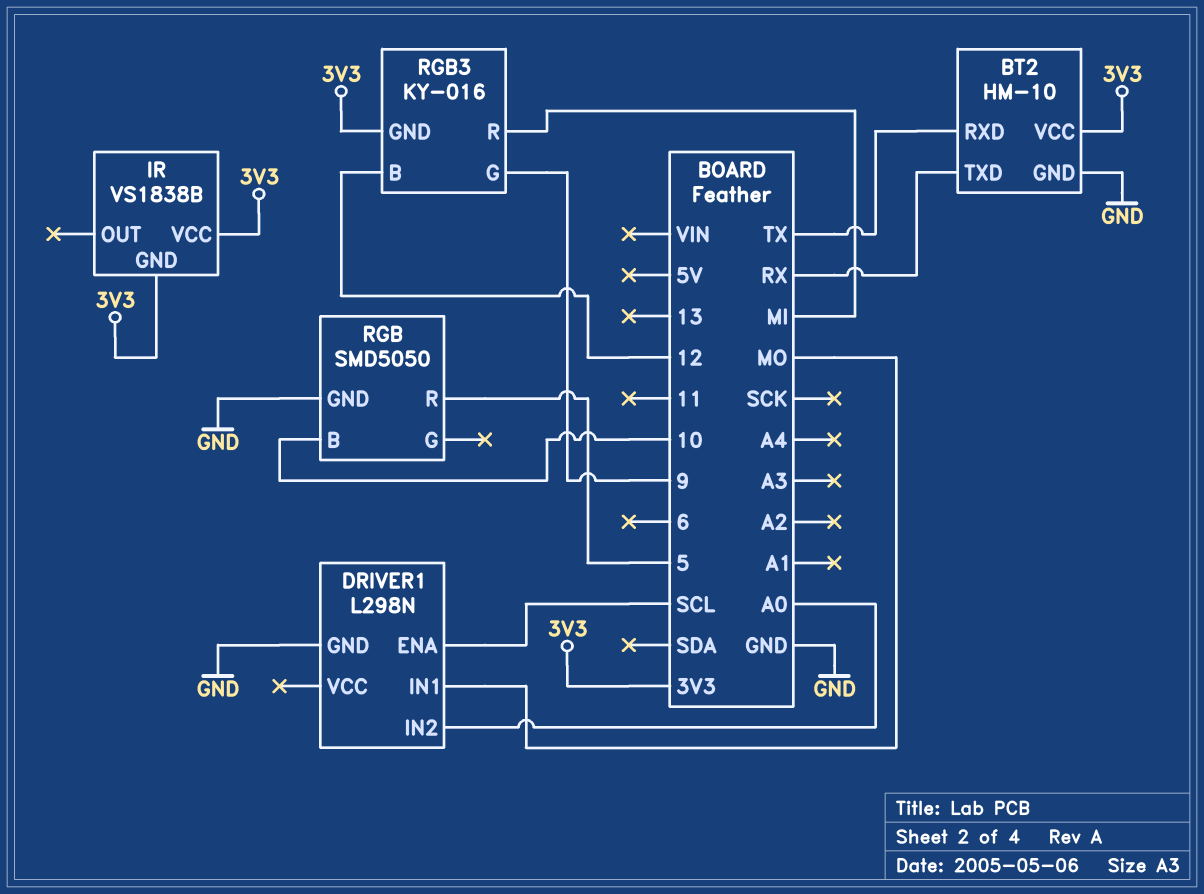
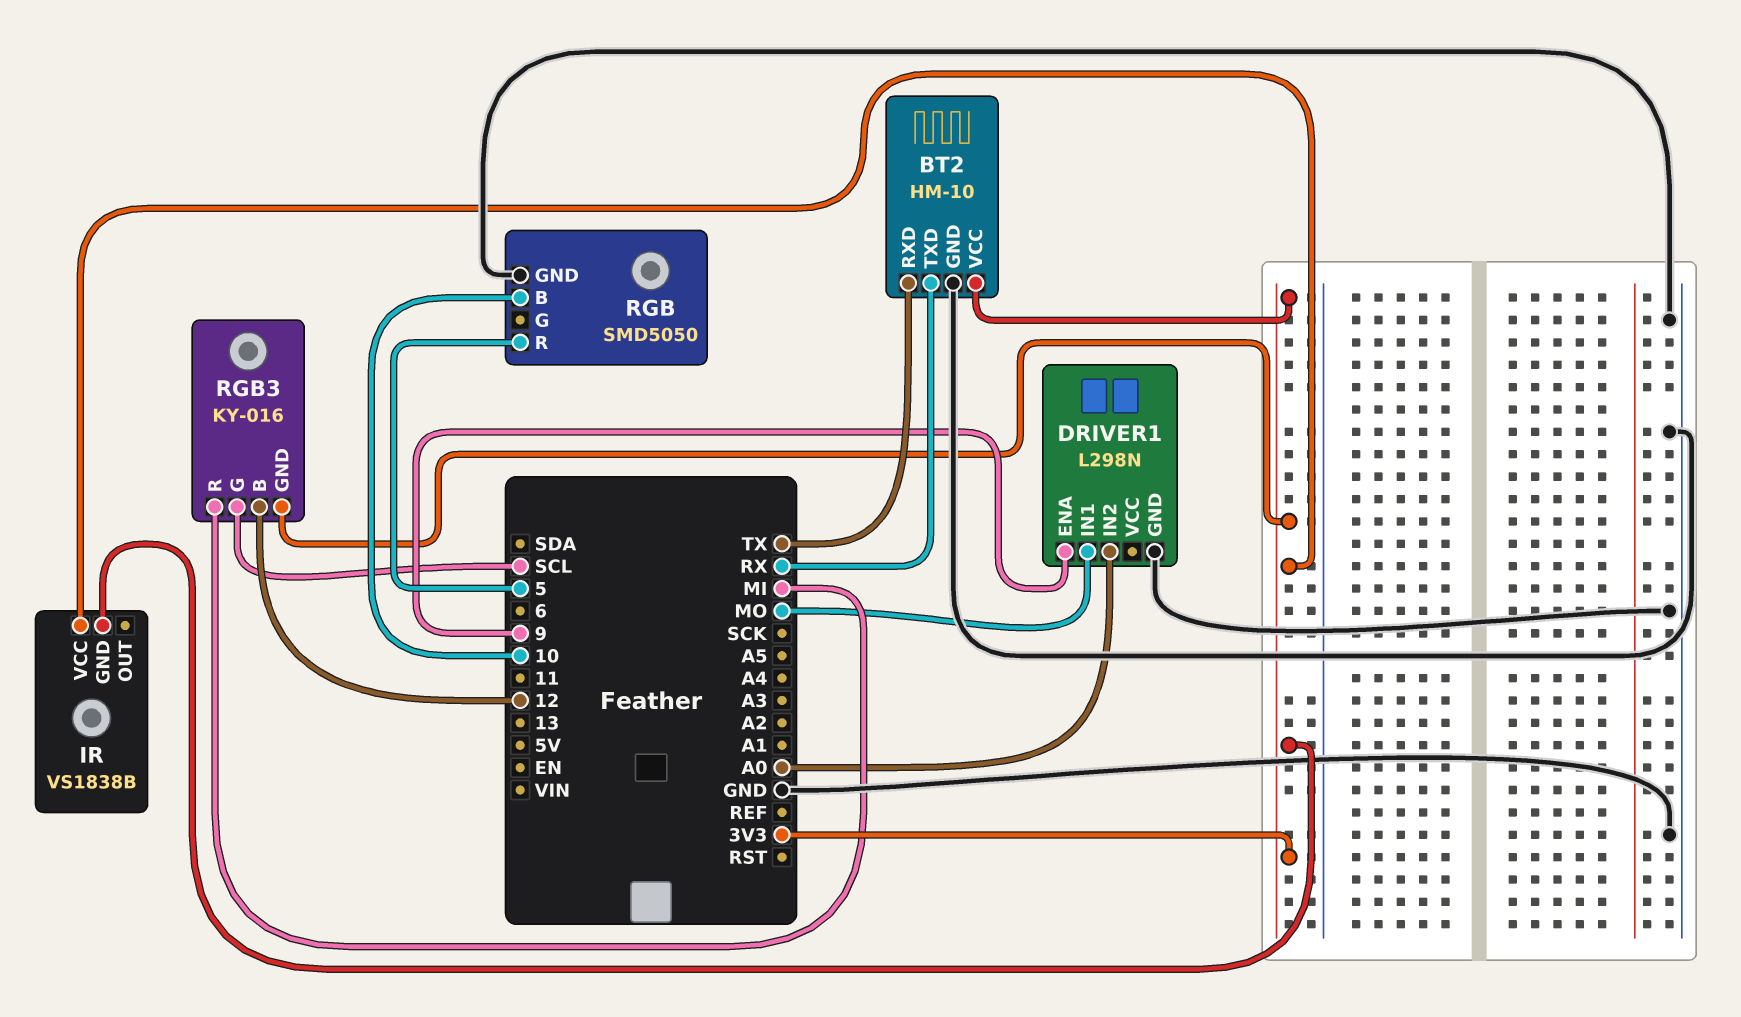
DRIVER1 pin ENA: SCL -> 9
RGB3 pin G: 9 -> SCL

